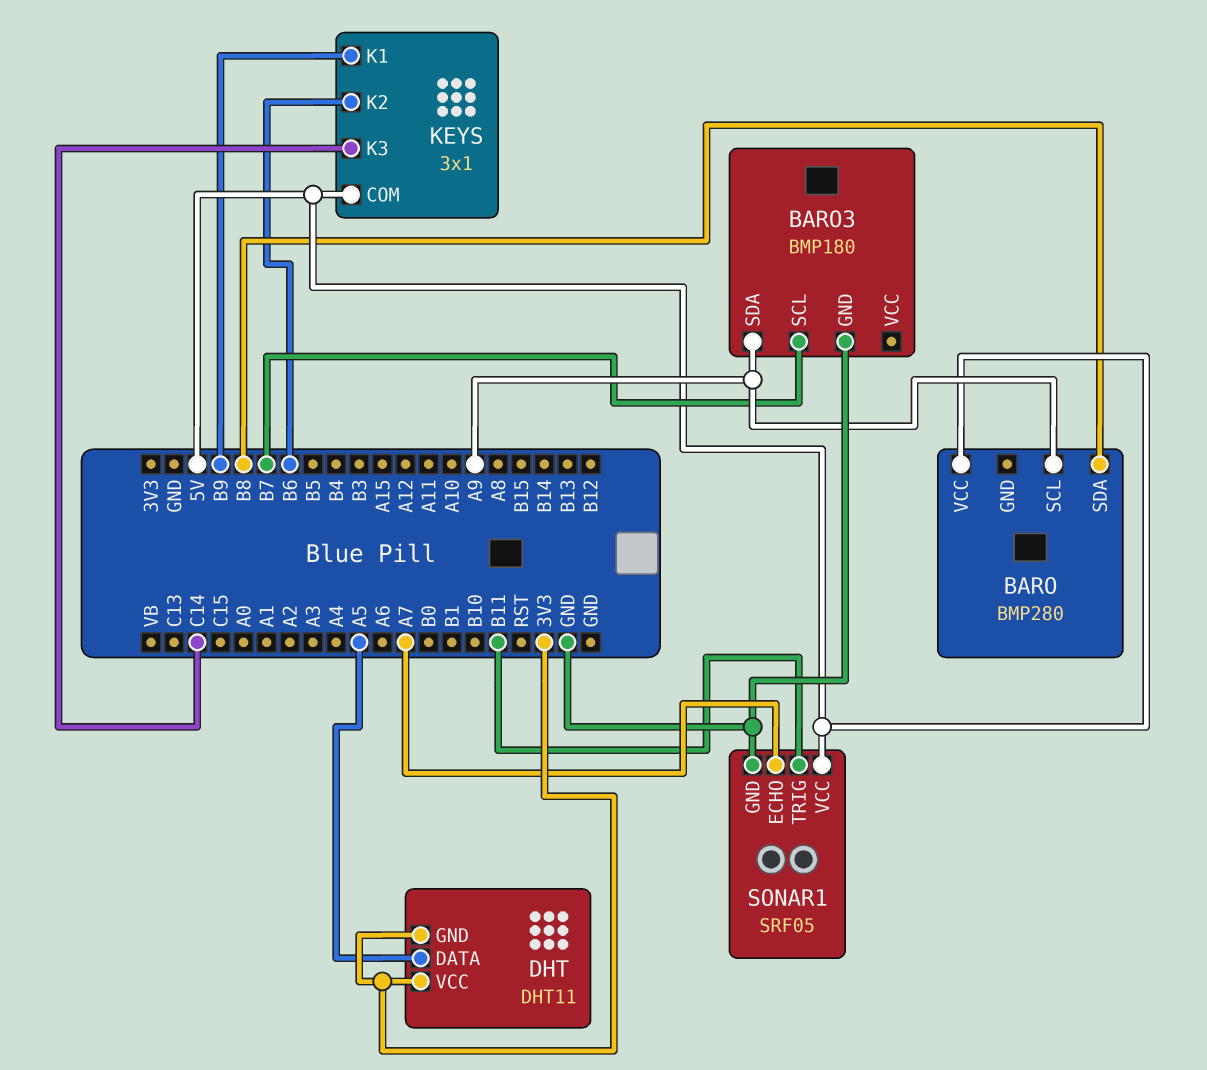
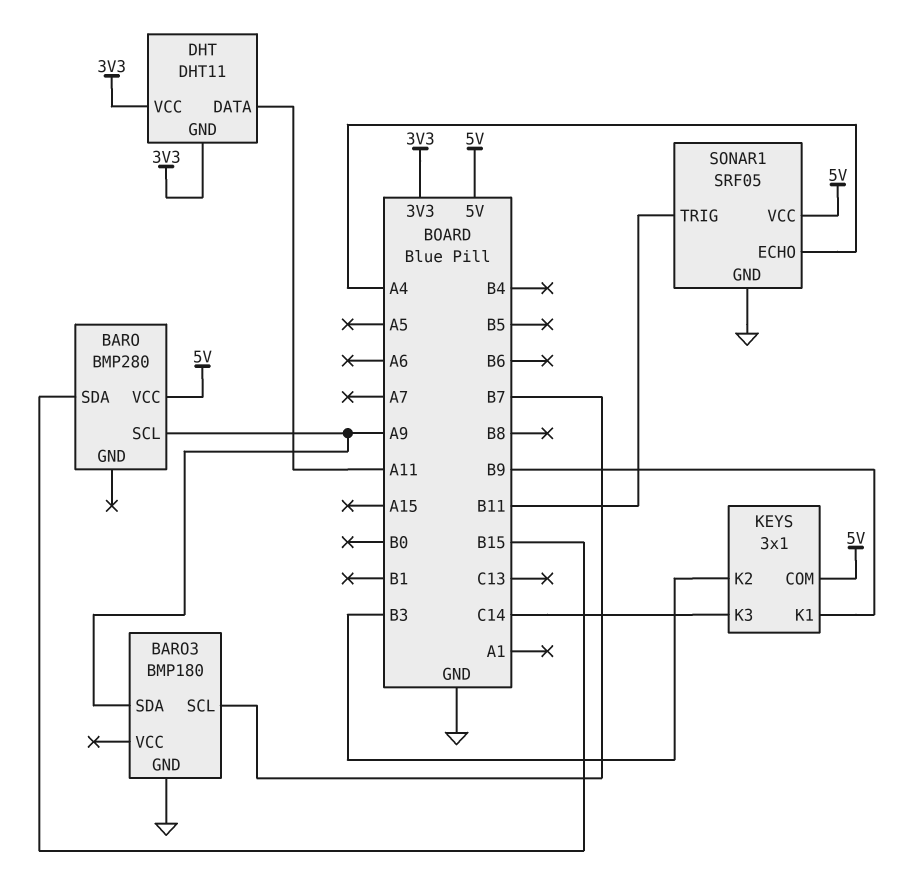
BARO pin SDA: B8 -> B15
DHT pin DATA: A5 -> A11
KEYS pin K2: B6 -> B3
SONAR1 pin ECHO: A7 -> A4

